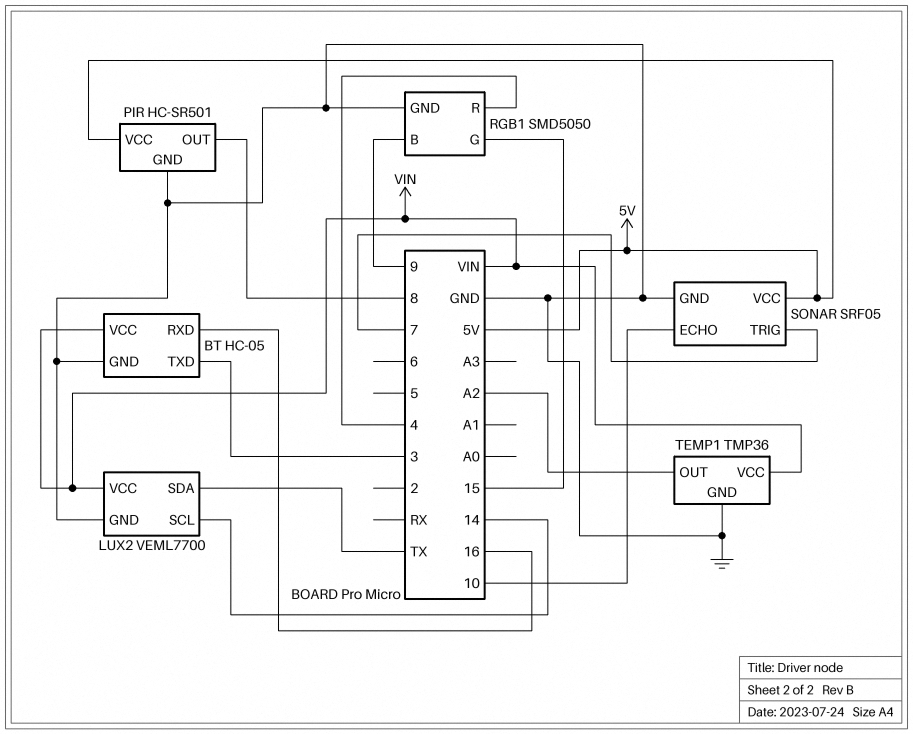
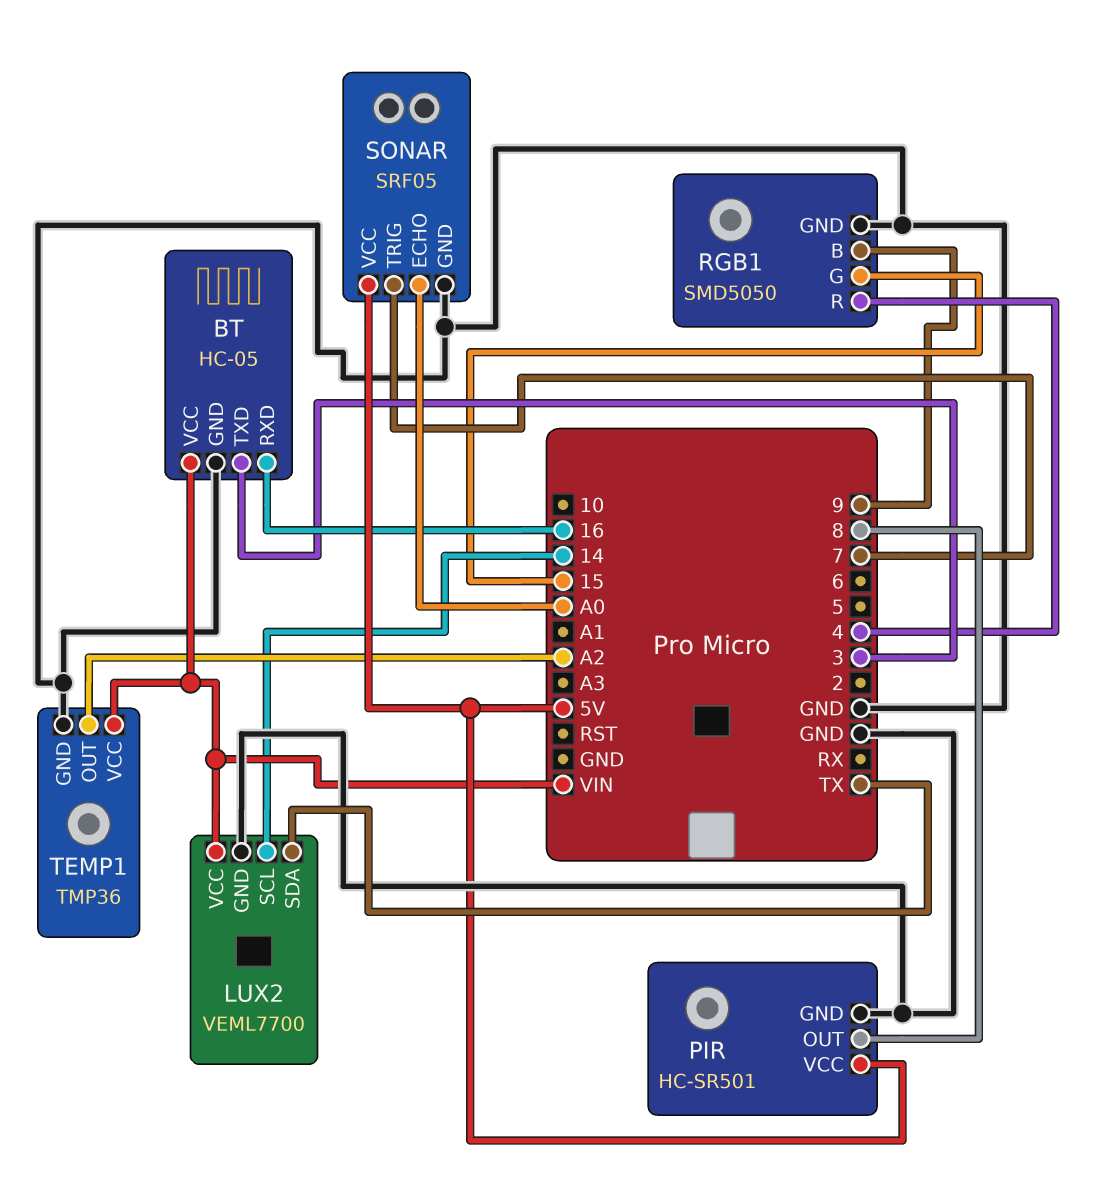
SONAR pin ECHO: 10 -> A0

